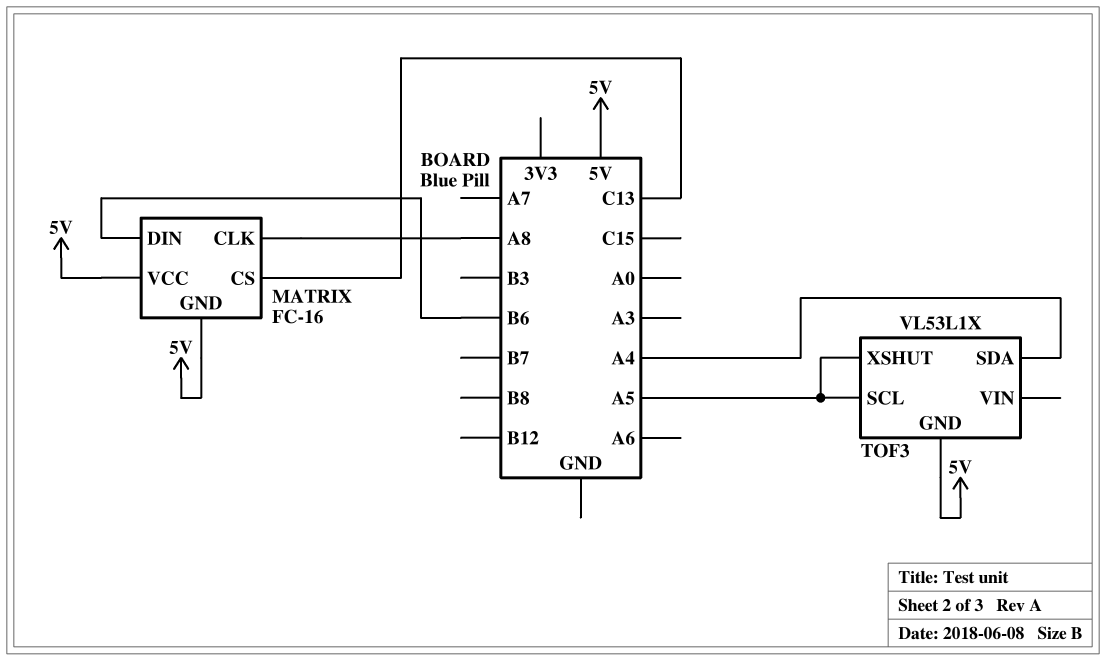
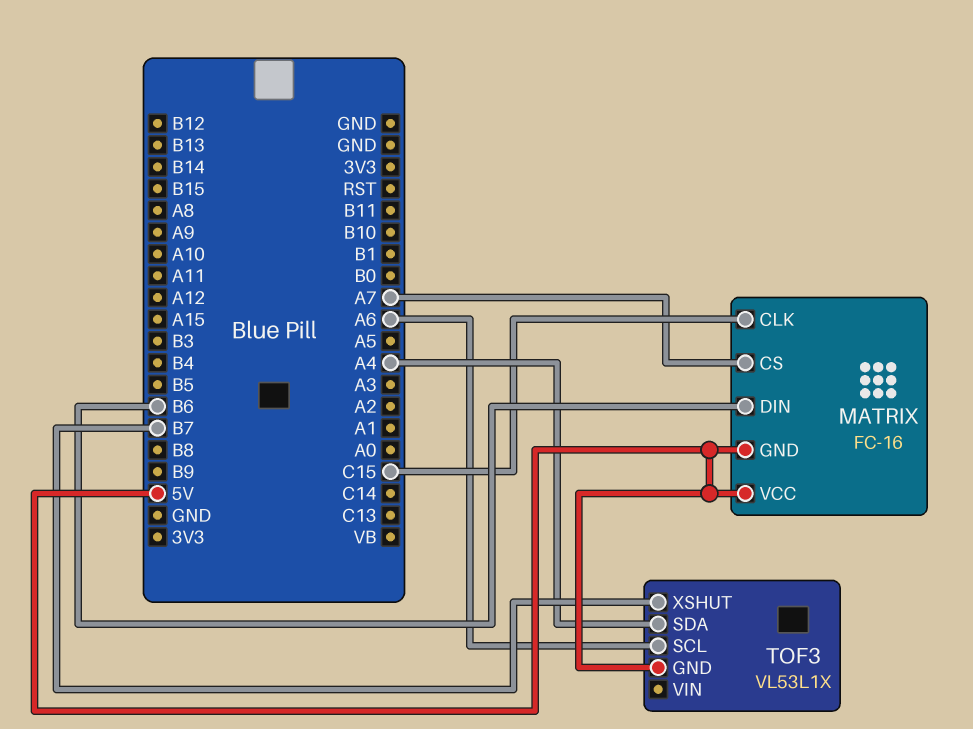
MATRIX pin CLK: A8 -> C15
MATRIX pin CS: C13 -> A7
TOF3 pin SCL: A5 -> A6
TOF3 pin XSHUT: A5 -> B7

